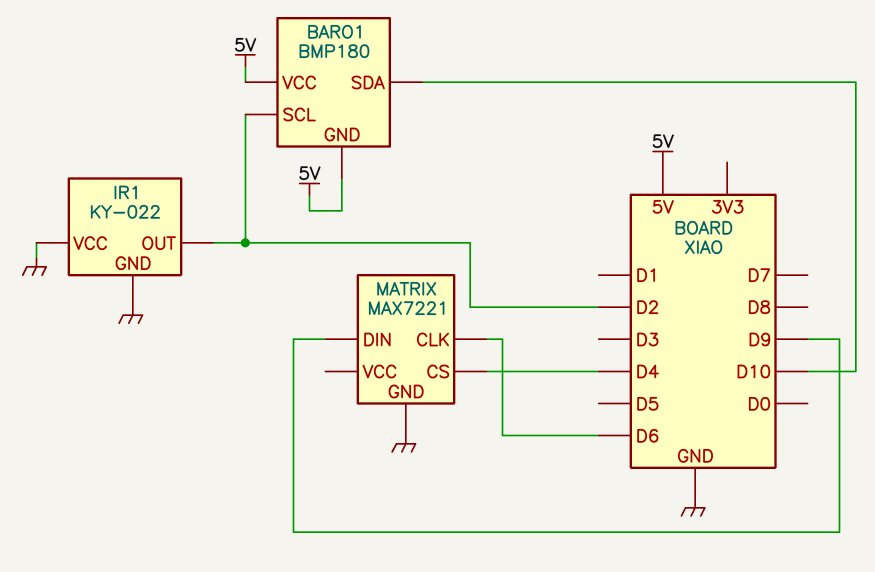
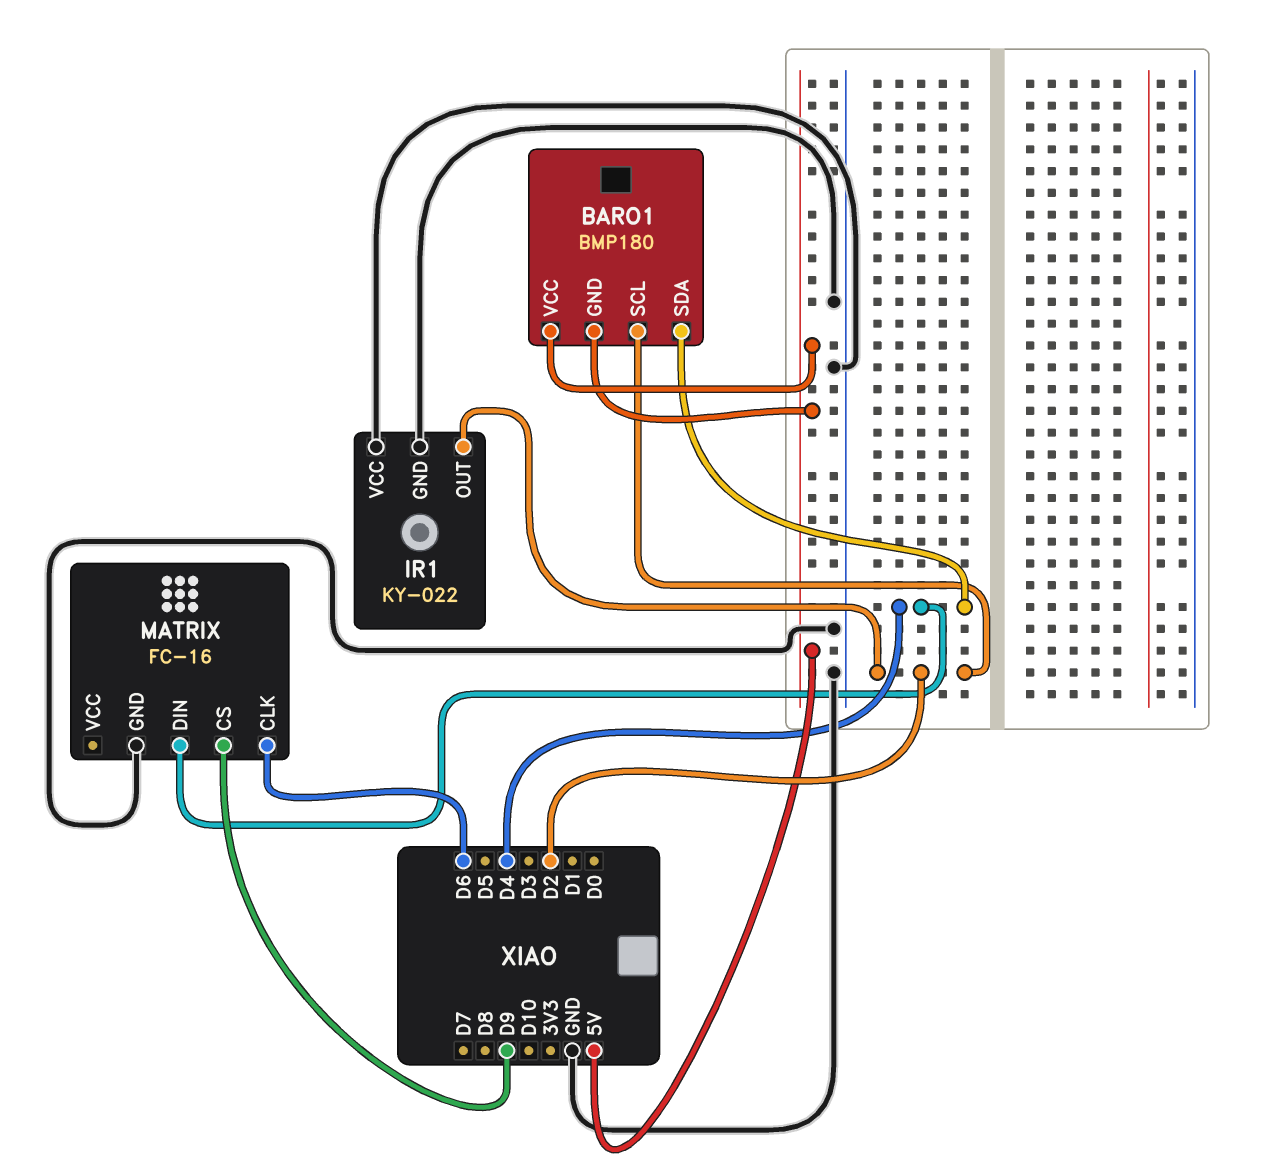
BARO1 pin SDA: D10 -> D4
MATRIX: MAX7221 -> FC-16
MATRIX pin CS: D4 -> D9
MATRIX pin DIN: D9 -> D4

